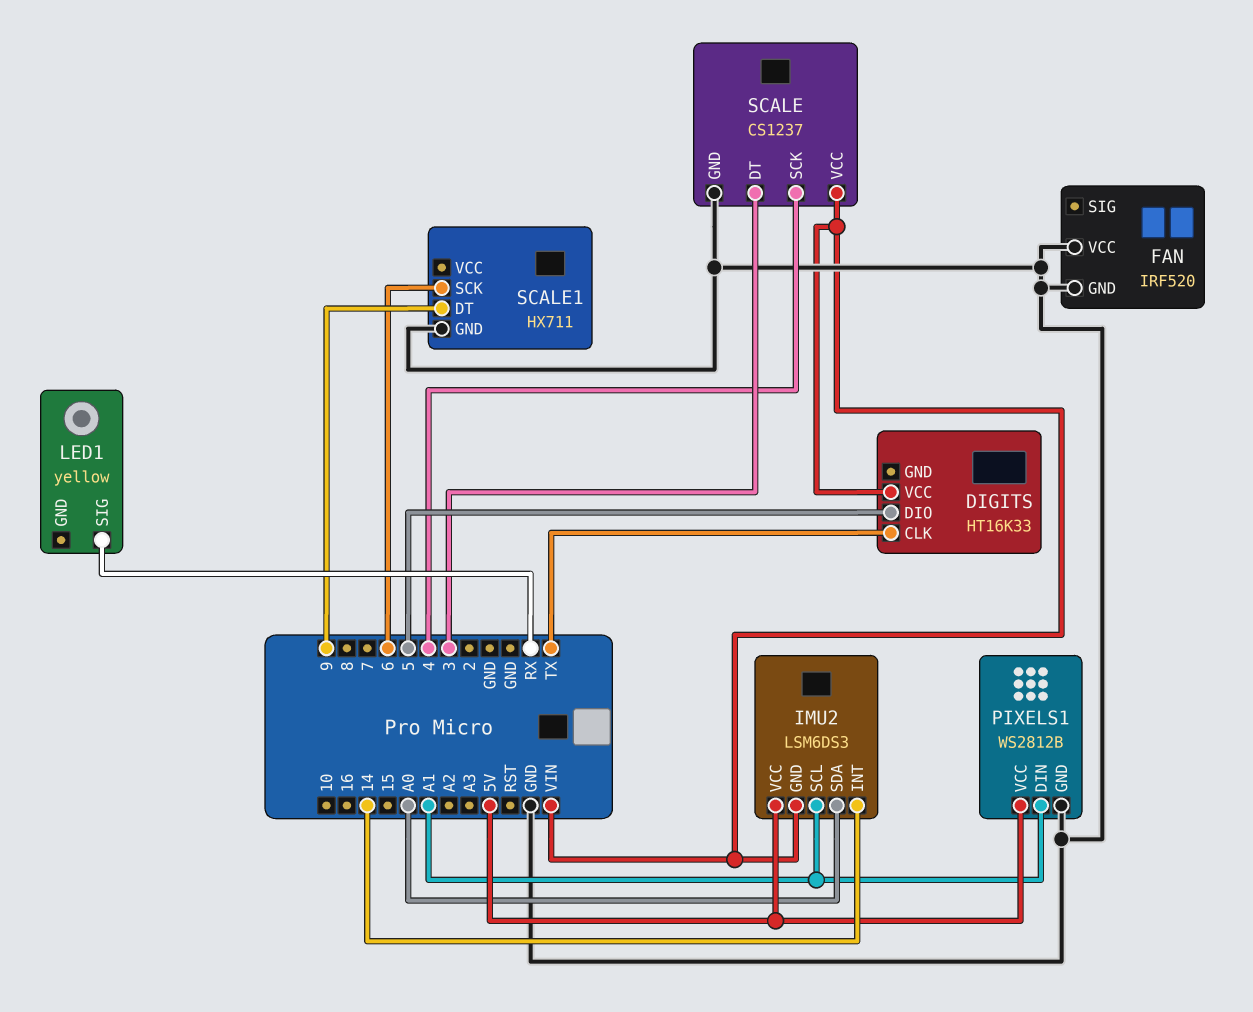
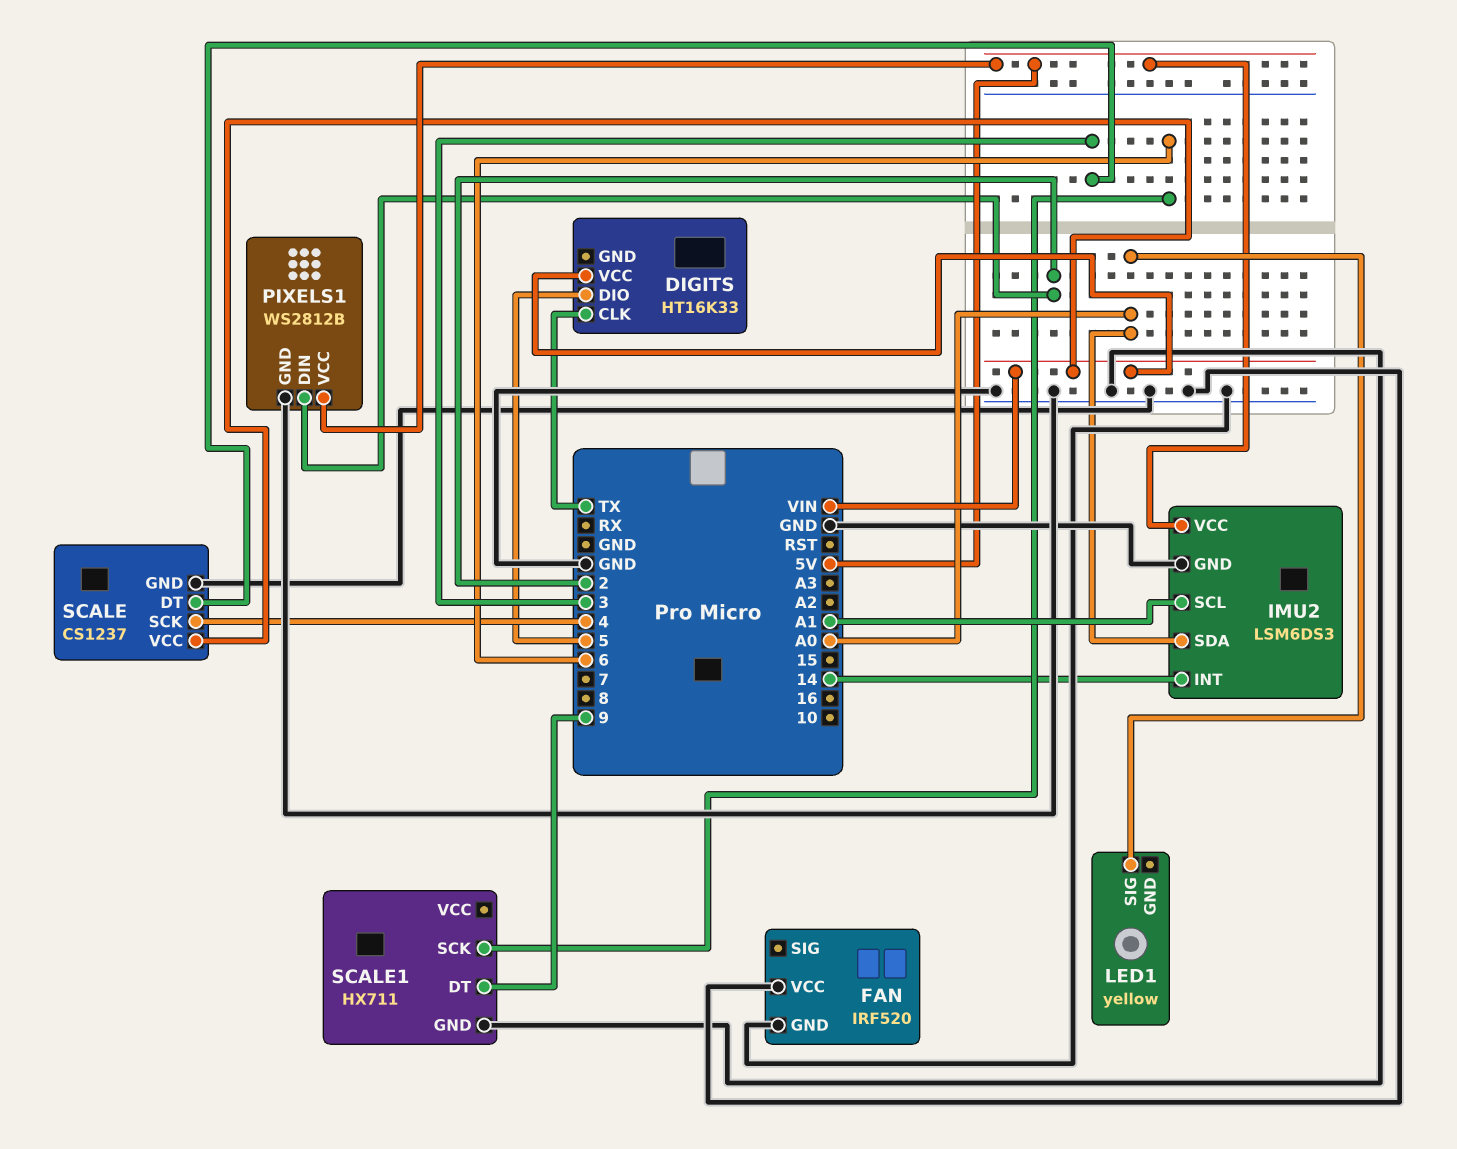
IMU2 pin GND: VIN -> GND
LED1 pin SIG: RX -> A0
PIXELS1 pin DIN: A1 -> 2

